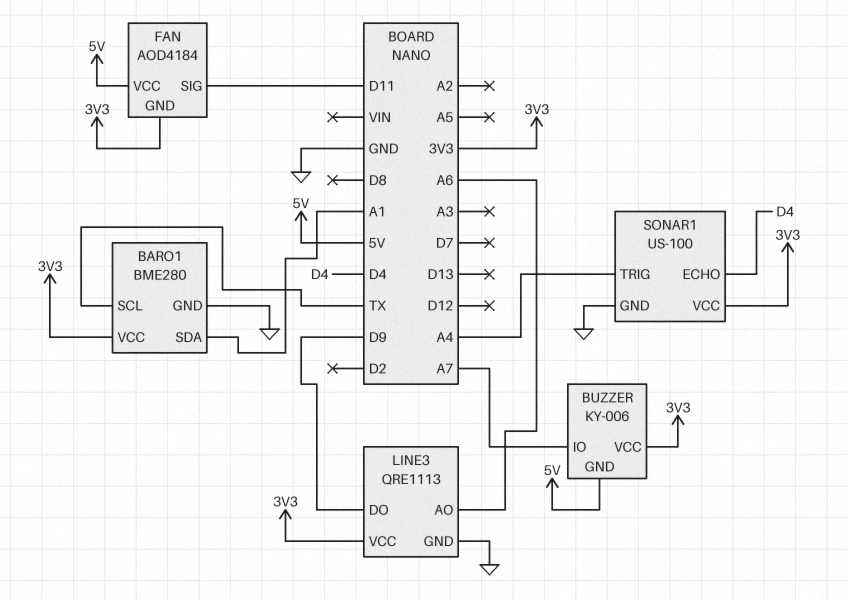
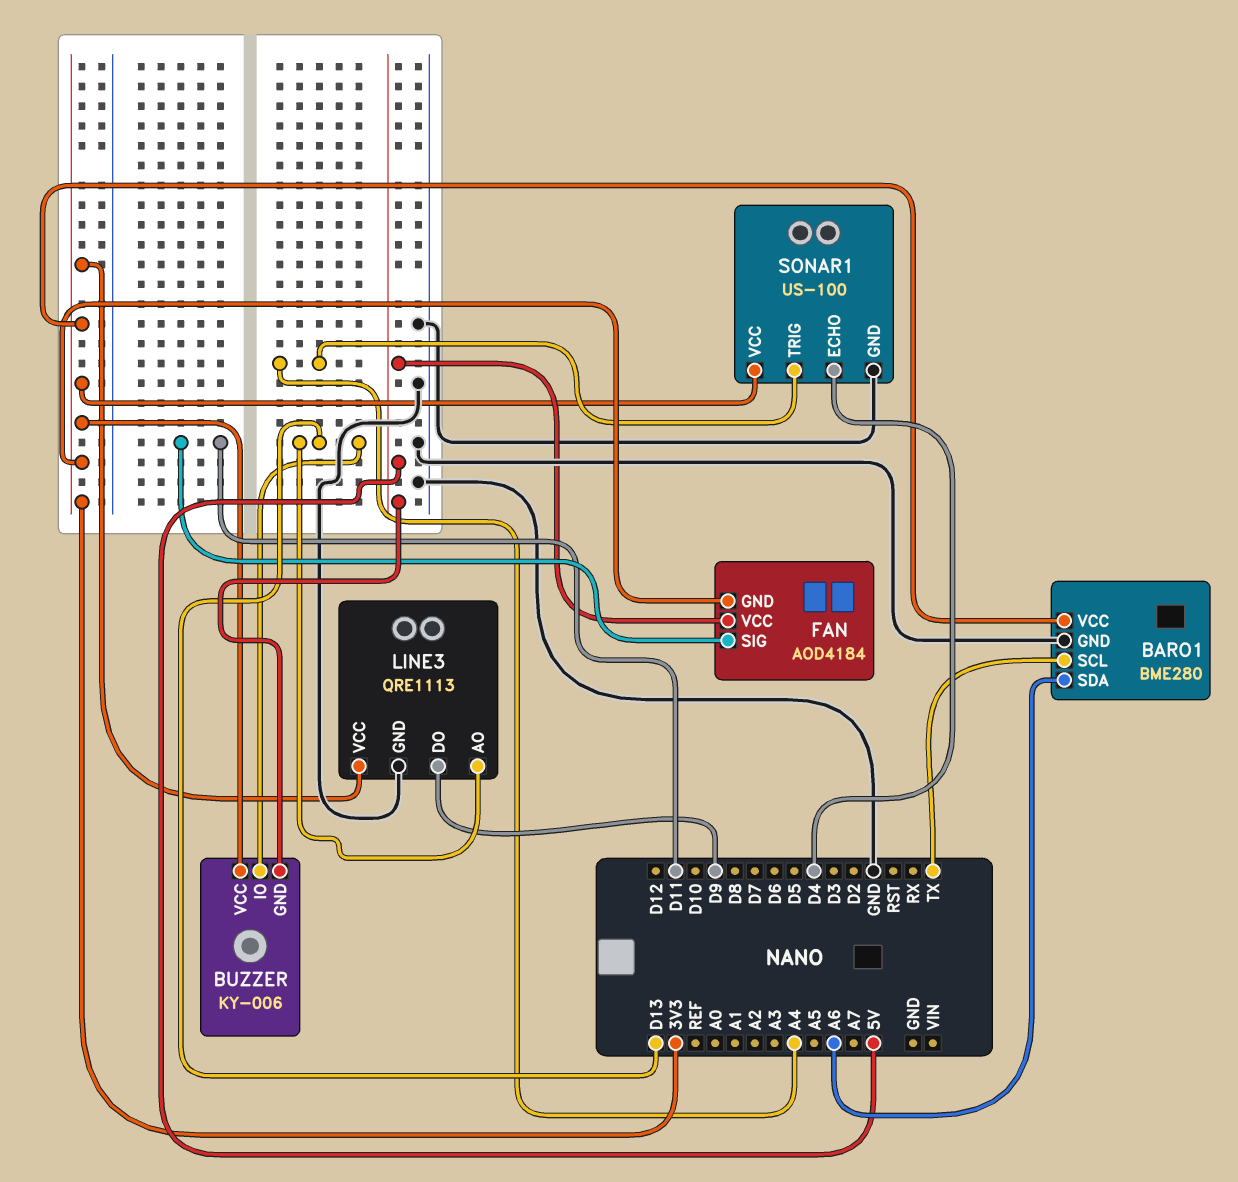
BARO1 pin SDA: A1 -> A6
BUZZER pin IO: A7 -> D13
LINE3 pin AO: A6 -> D13

